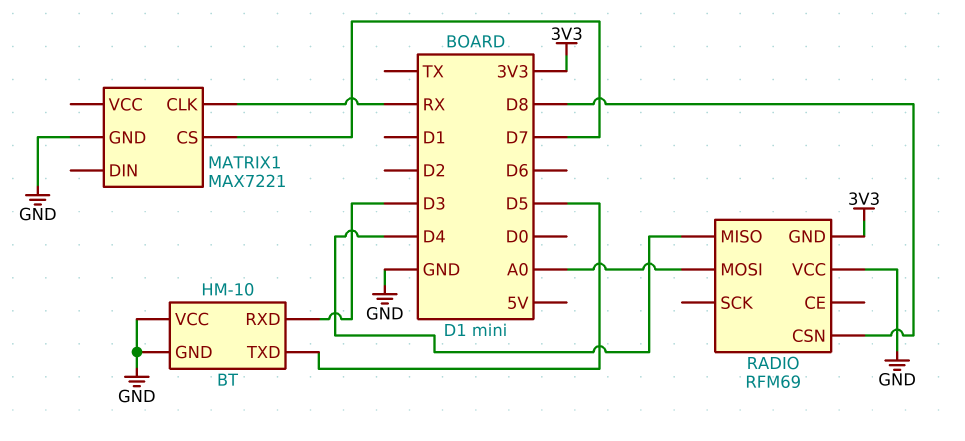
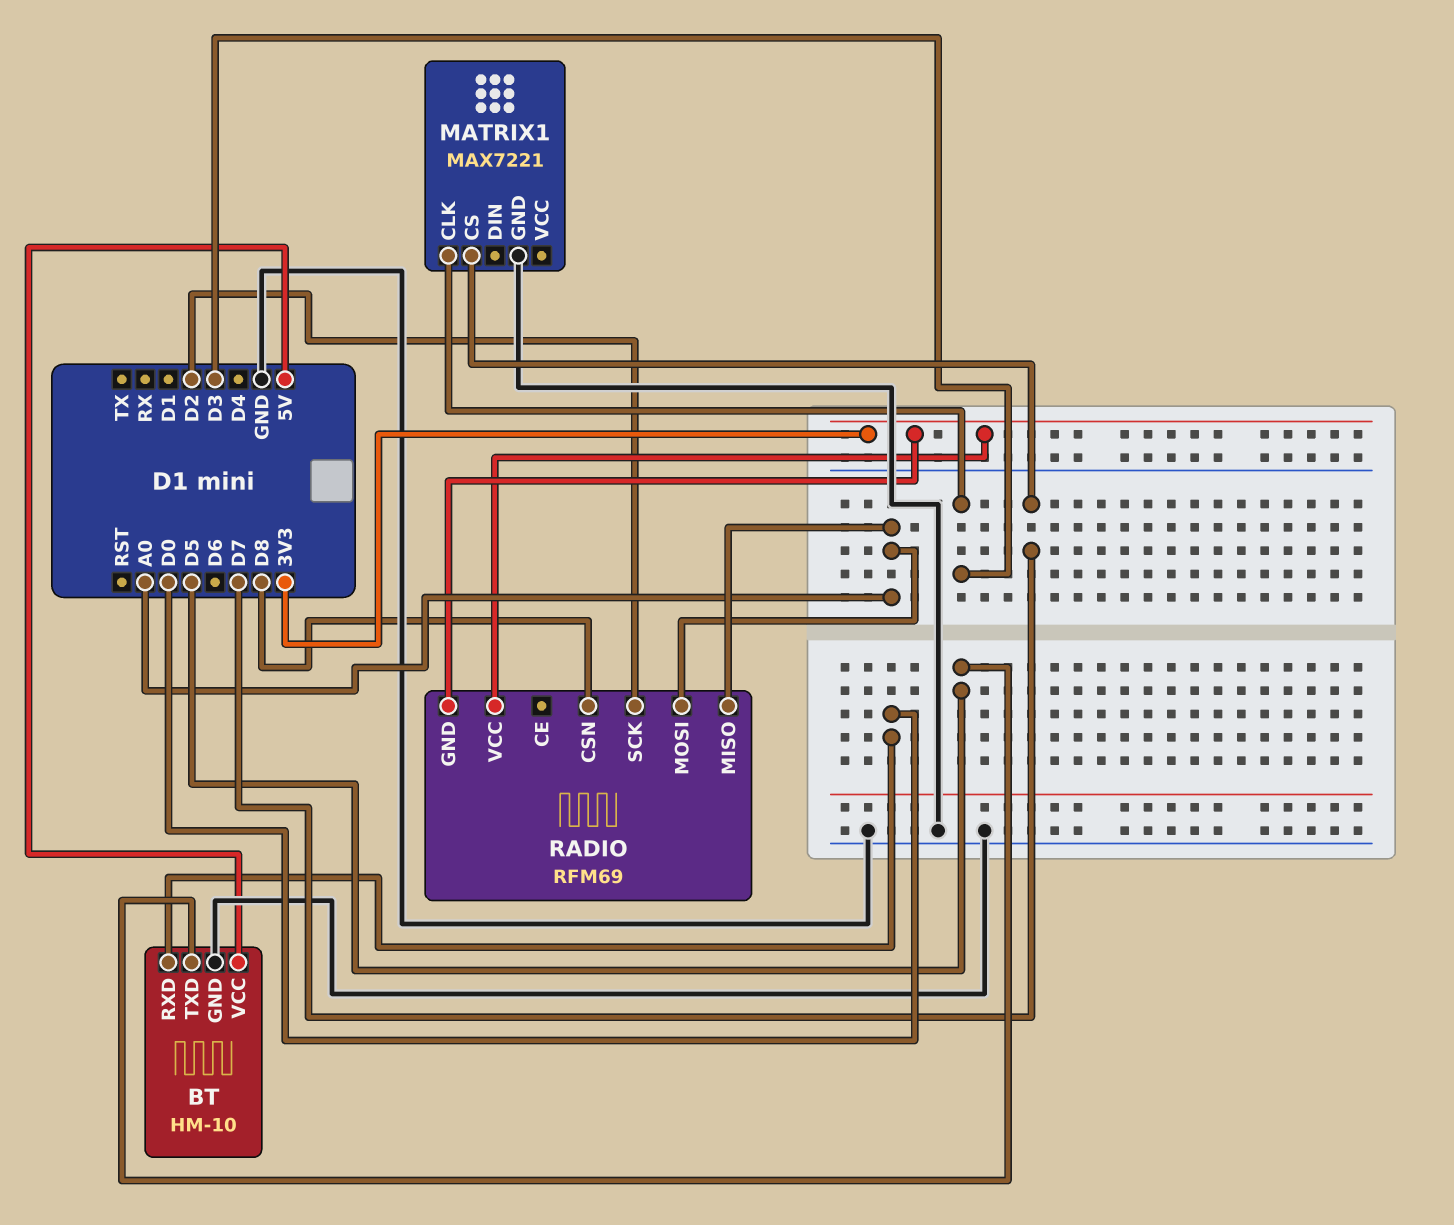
BT pin RXD: D3 -> D0
BT pin VCC: GND -> 5V
MATRIX1 pin CLK: RX -> D3
RADIO pin MISO: D4 -> A0
RADIO pin SCK: none -> D2
RADIO pin VCC: GND -> 3V3

